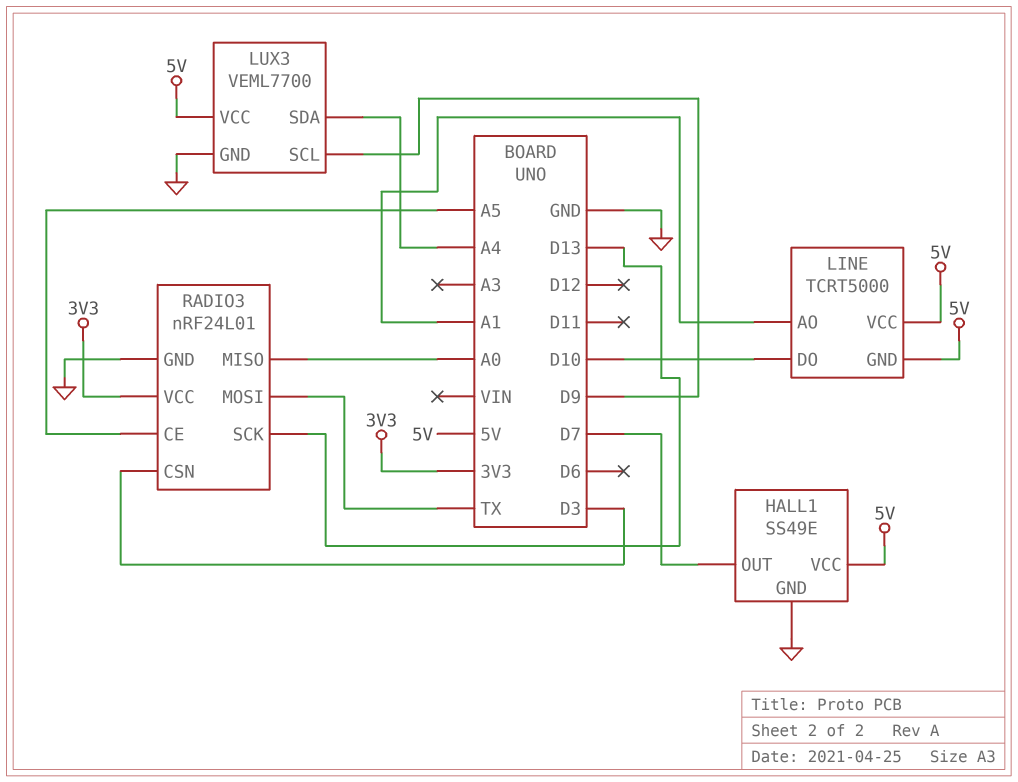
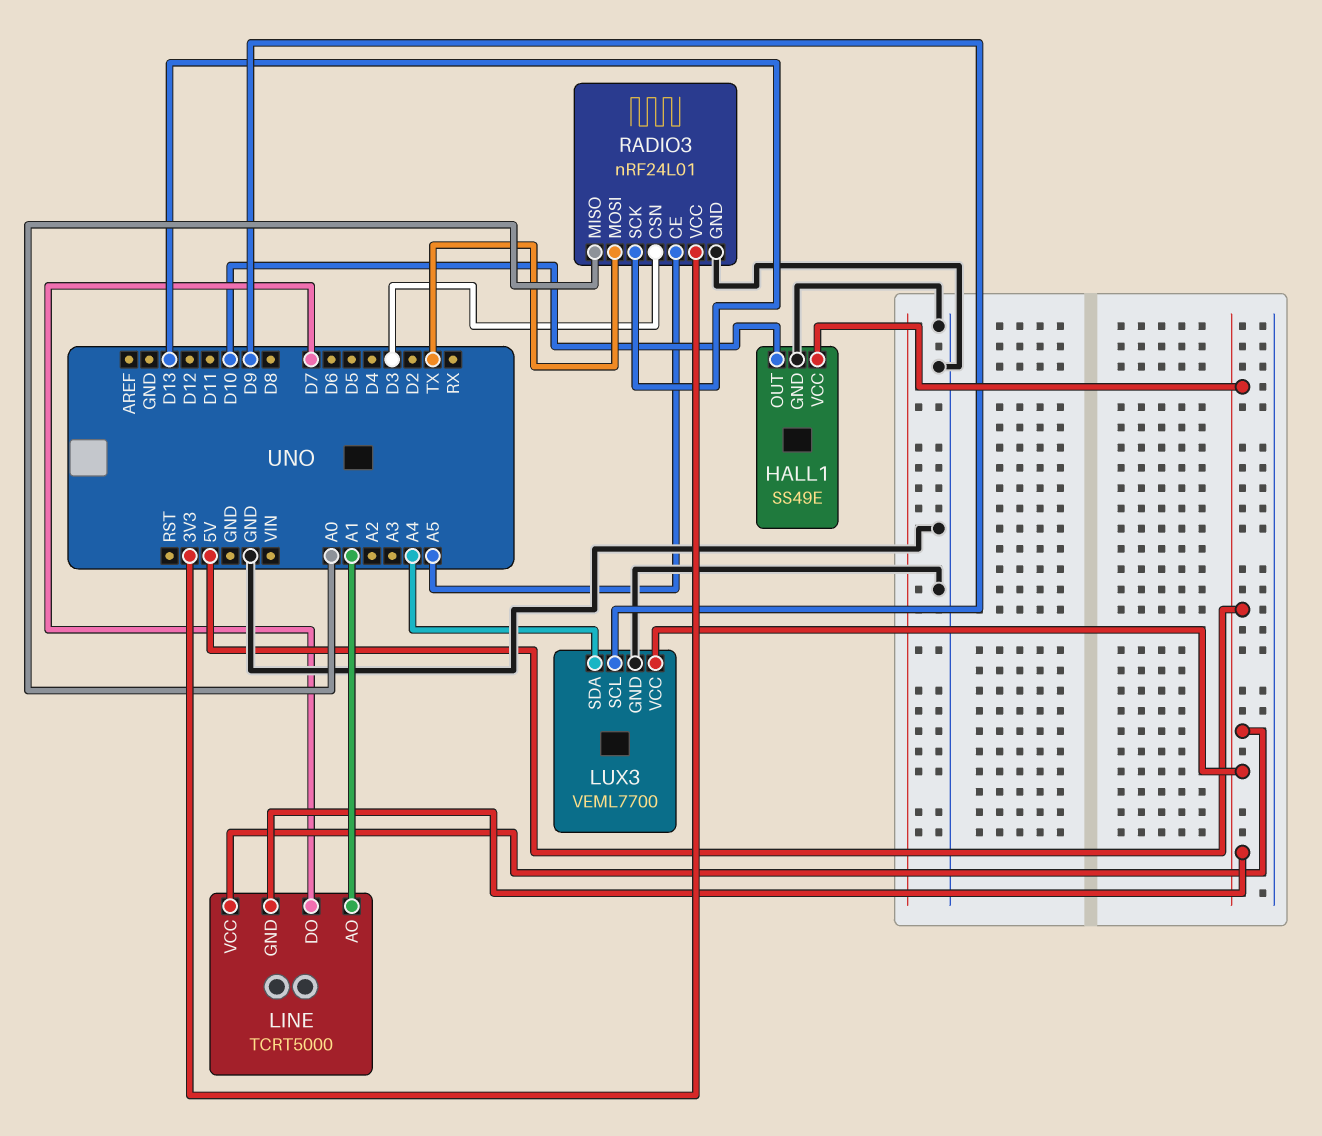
HALL1 pin OUT: D7 -> D10
LINE pin DO: D10 -> D7

